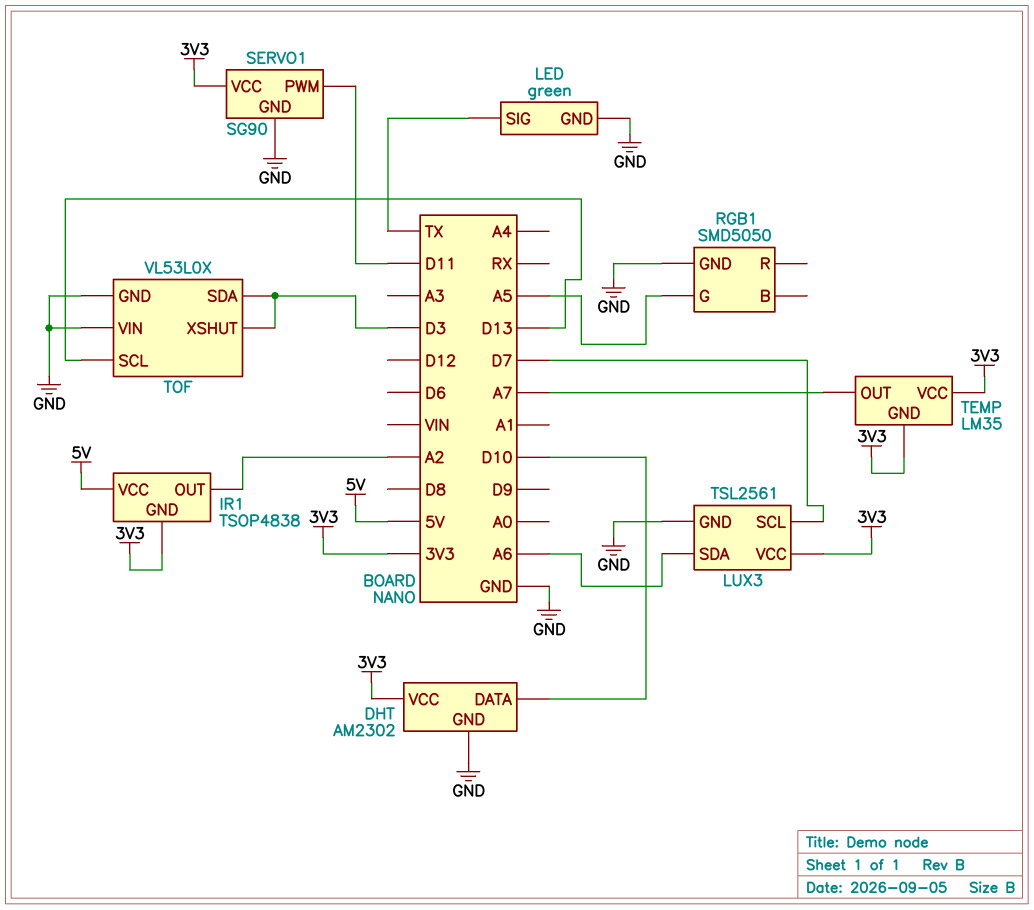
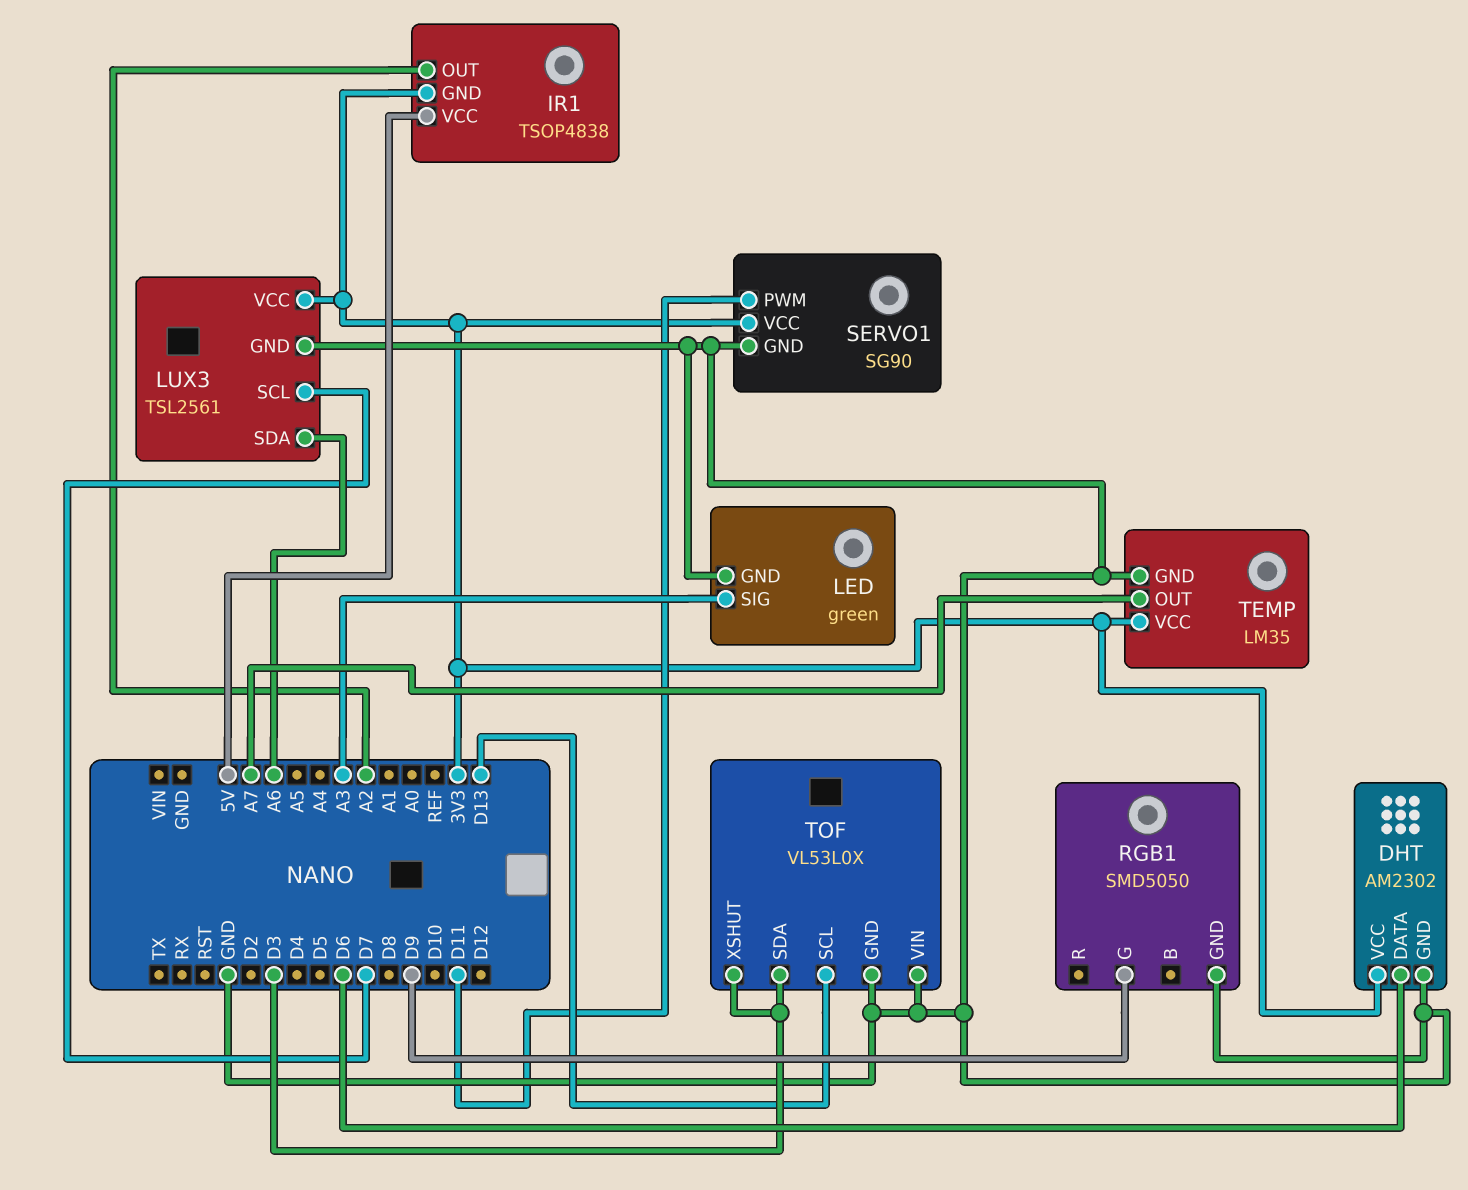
DHT pin DATA: D10 -> D6
LED pin SIG: TX -> A3
RGB1 pin G: A5 -> D9
TEMP pin GND: 3V3 -> GND

